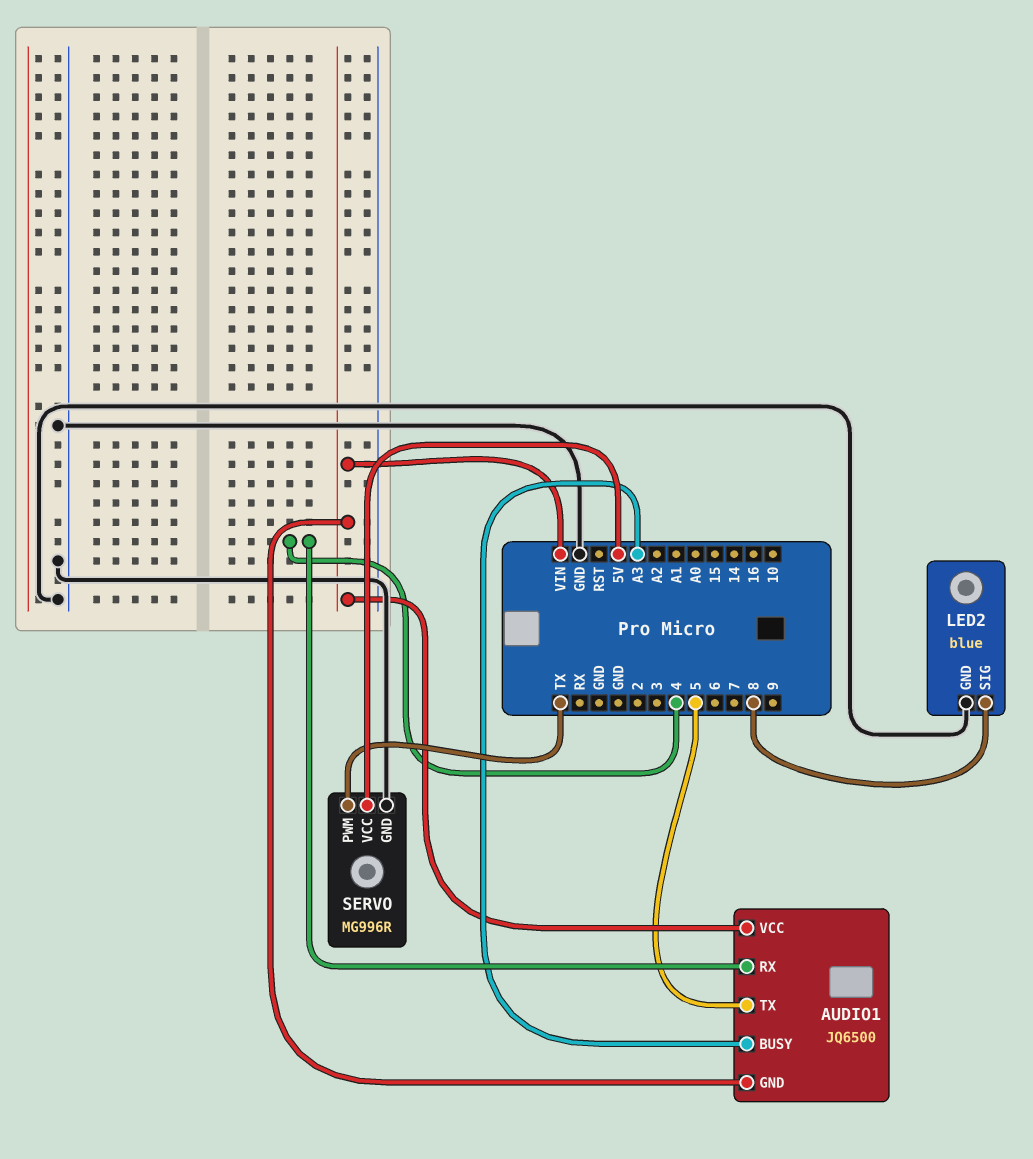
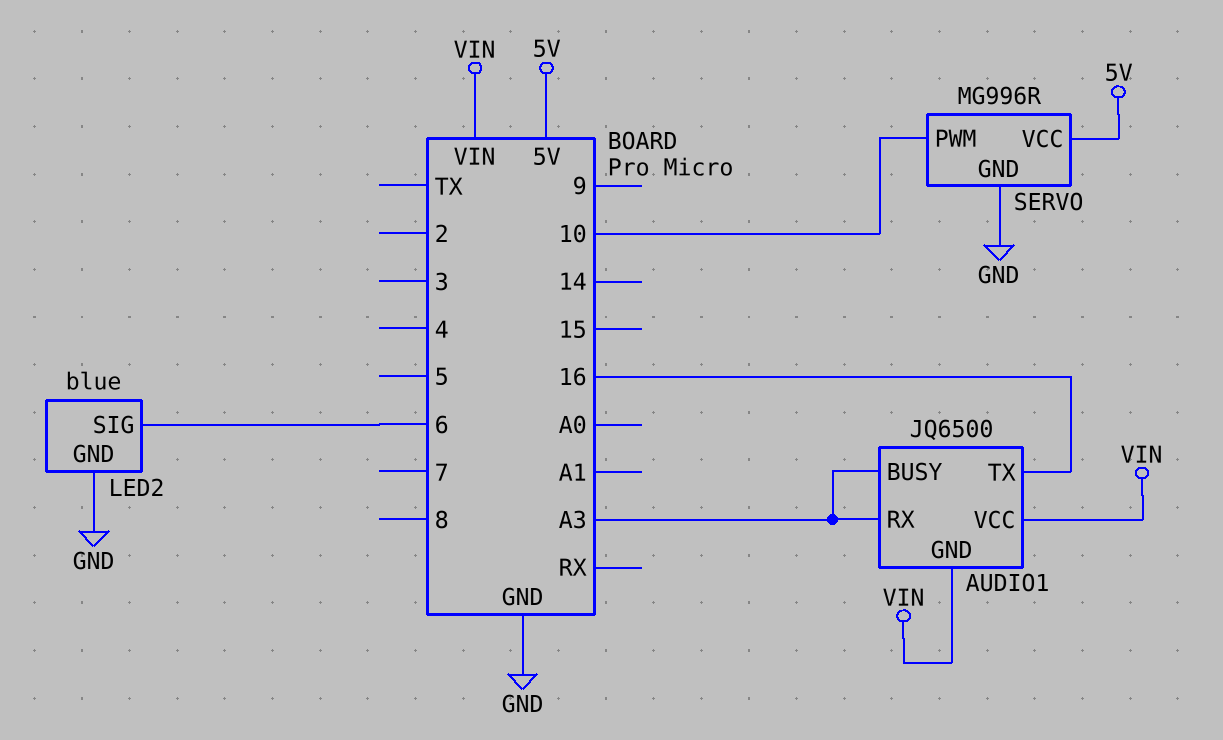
AUDIO1 pin RX: 4 -> A3
AUDIO1 pin TX: 5 -> 16
LED2 pin SIG: 8 -> 6
SERVO pin PWM: TX -> 10

